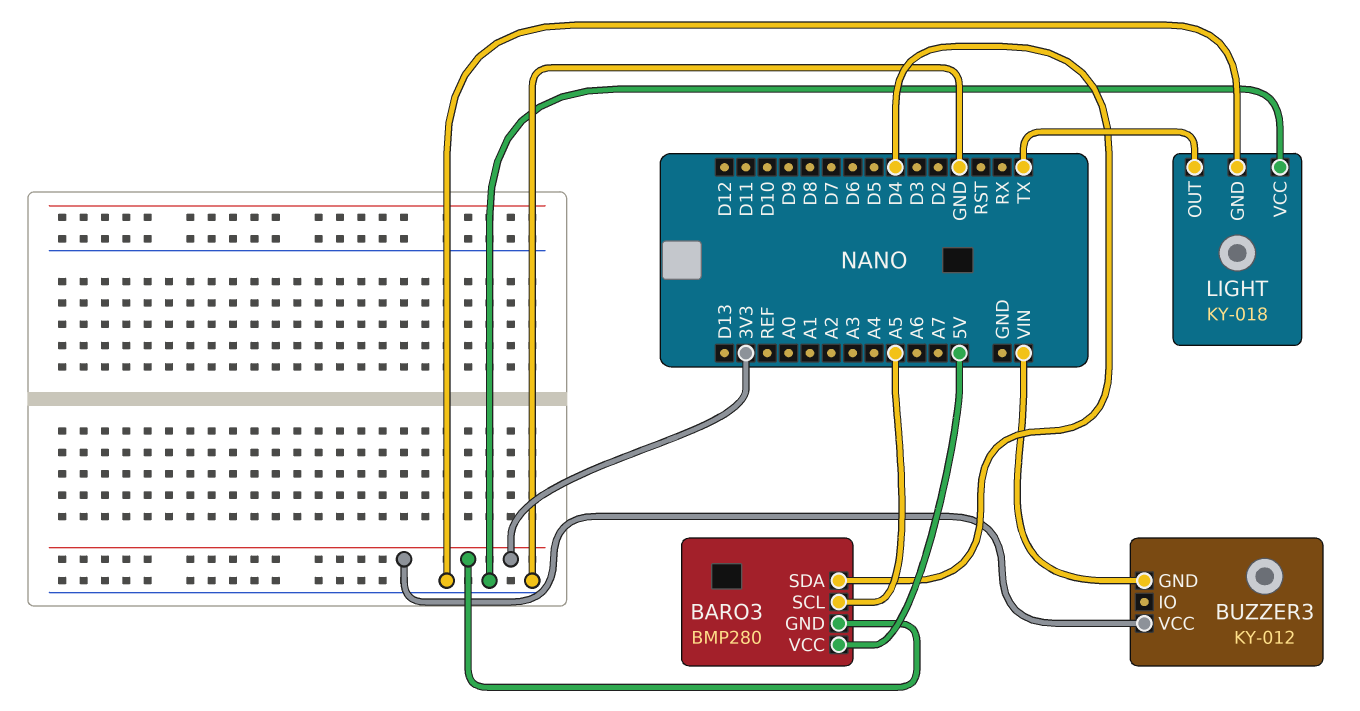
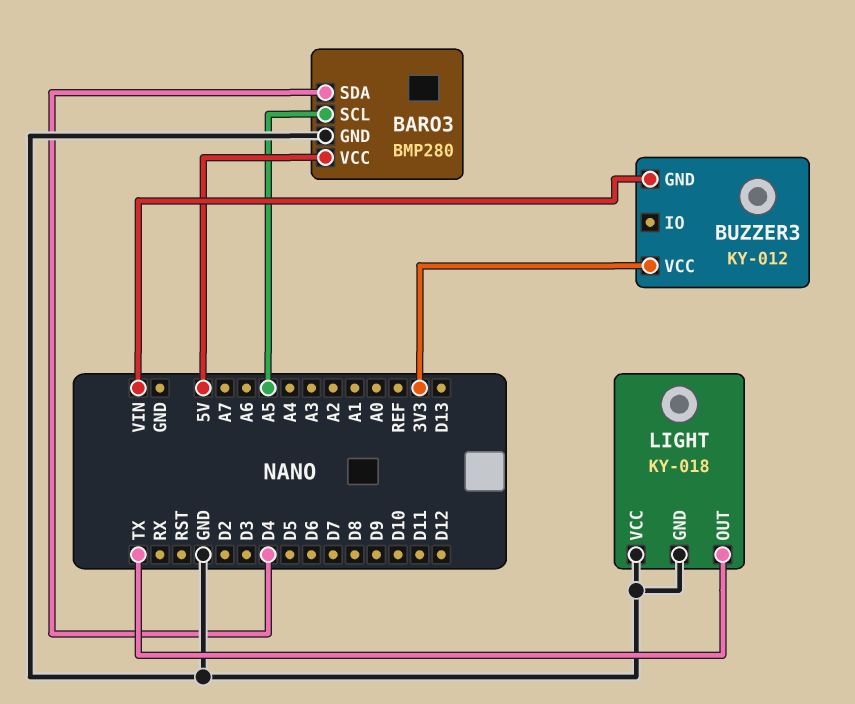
BARO3 pin GND: 3V3 -> GND

